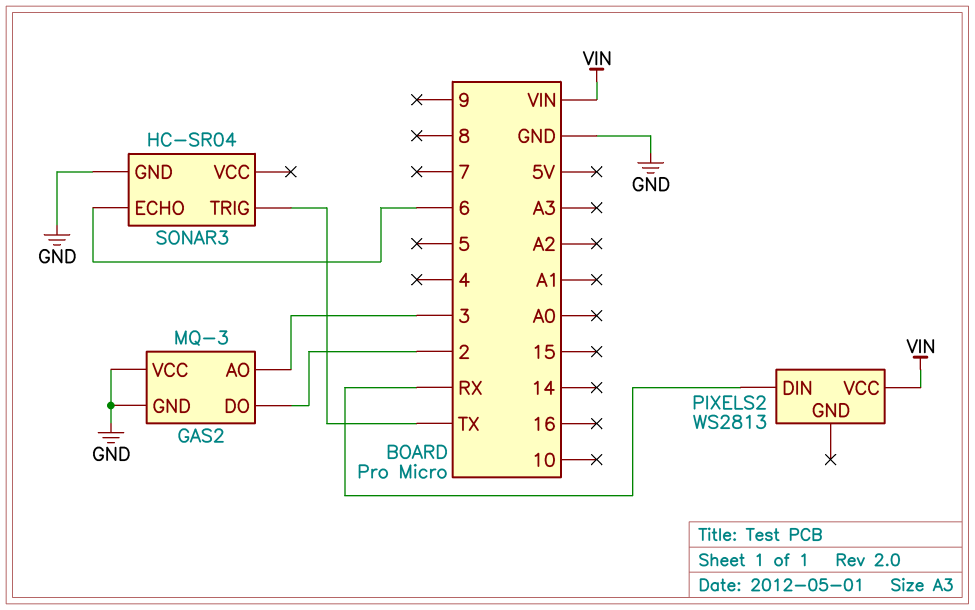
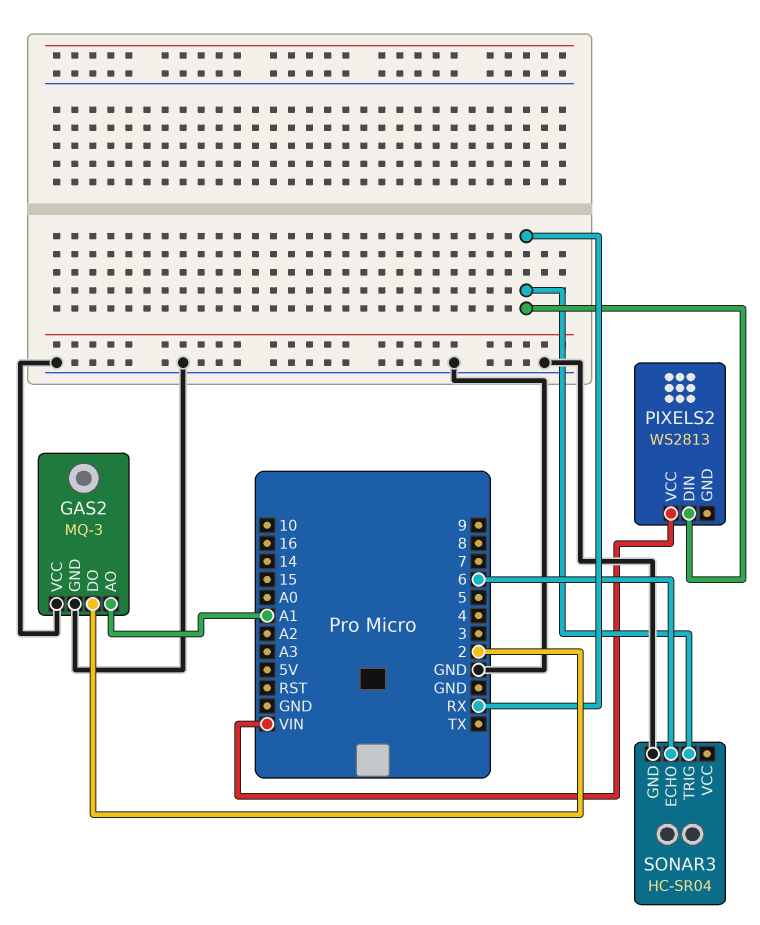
GAS2 pin AO: 3 -> A1
SONAR3 pin TRIG: TX -> RX

